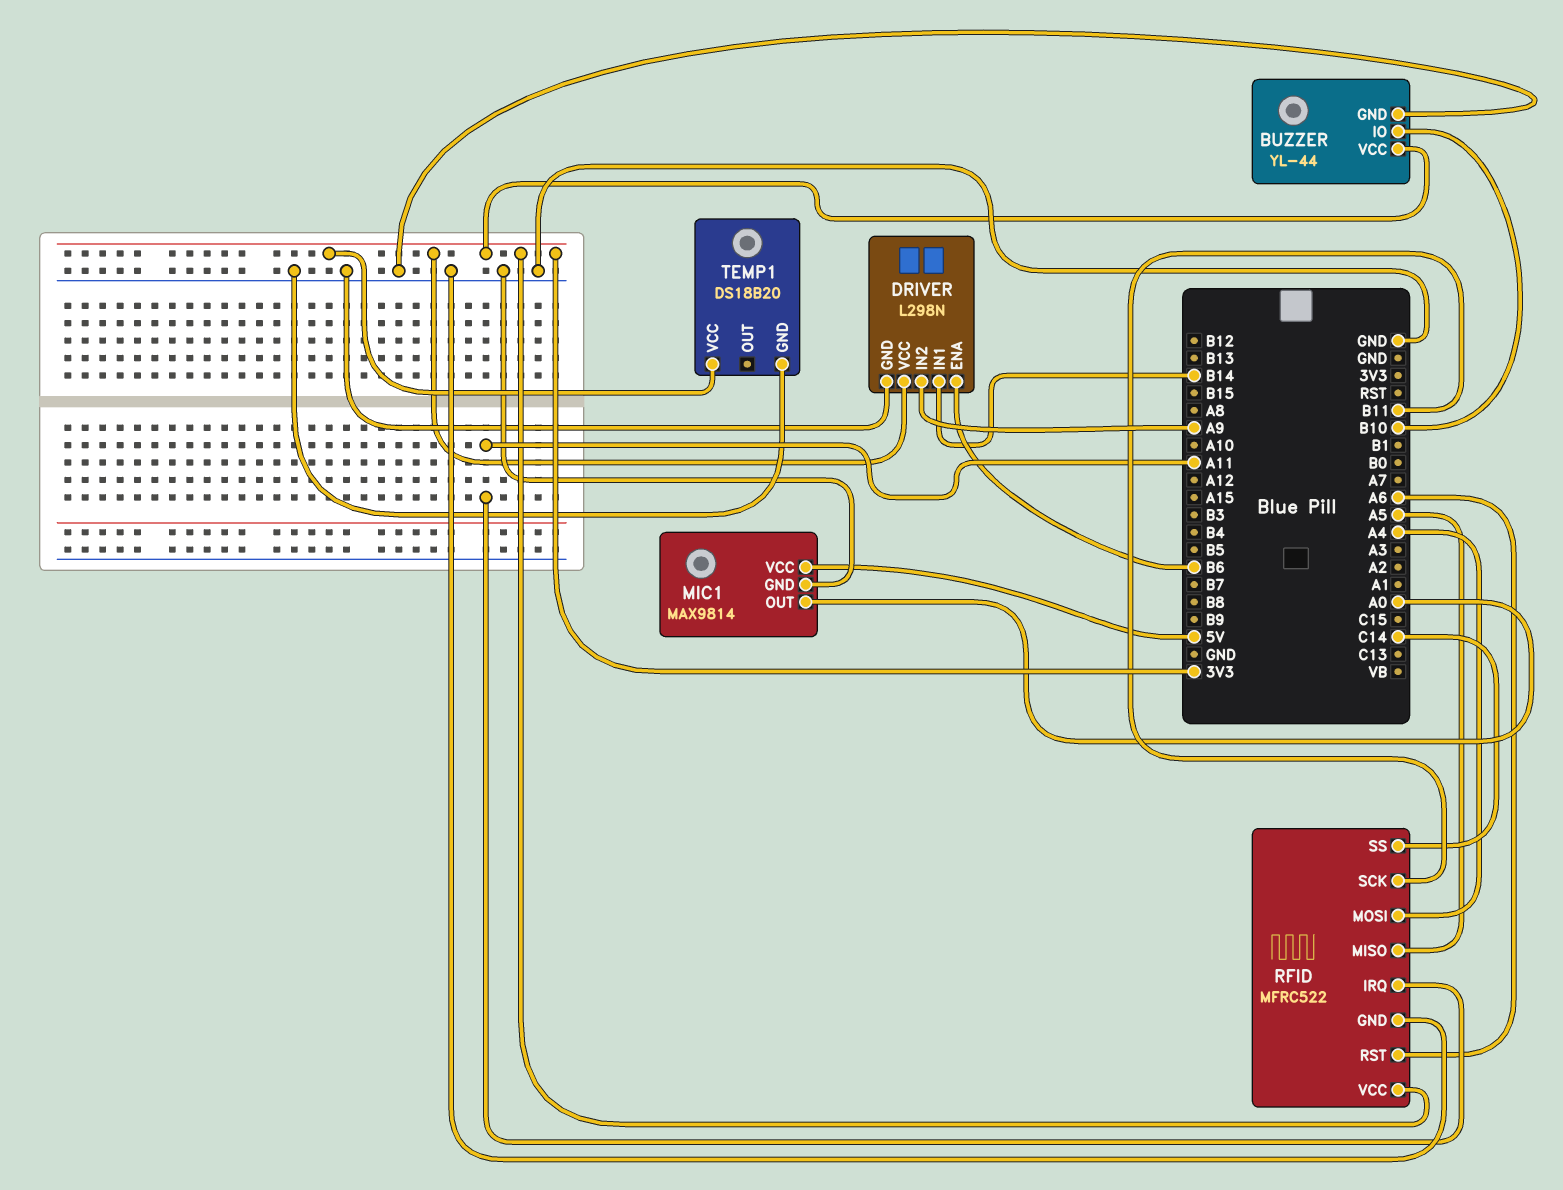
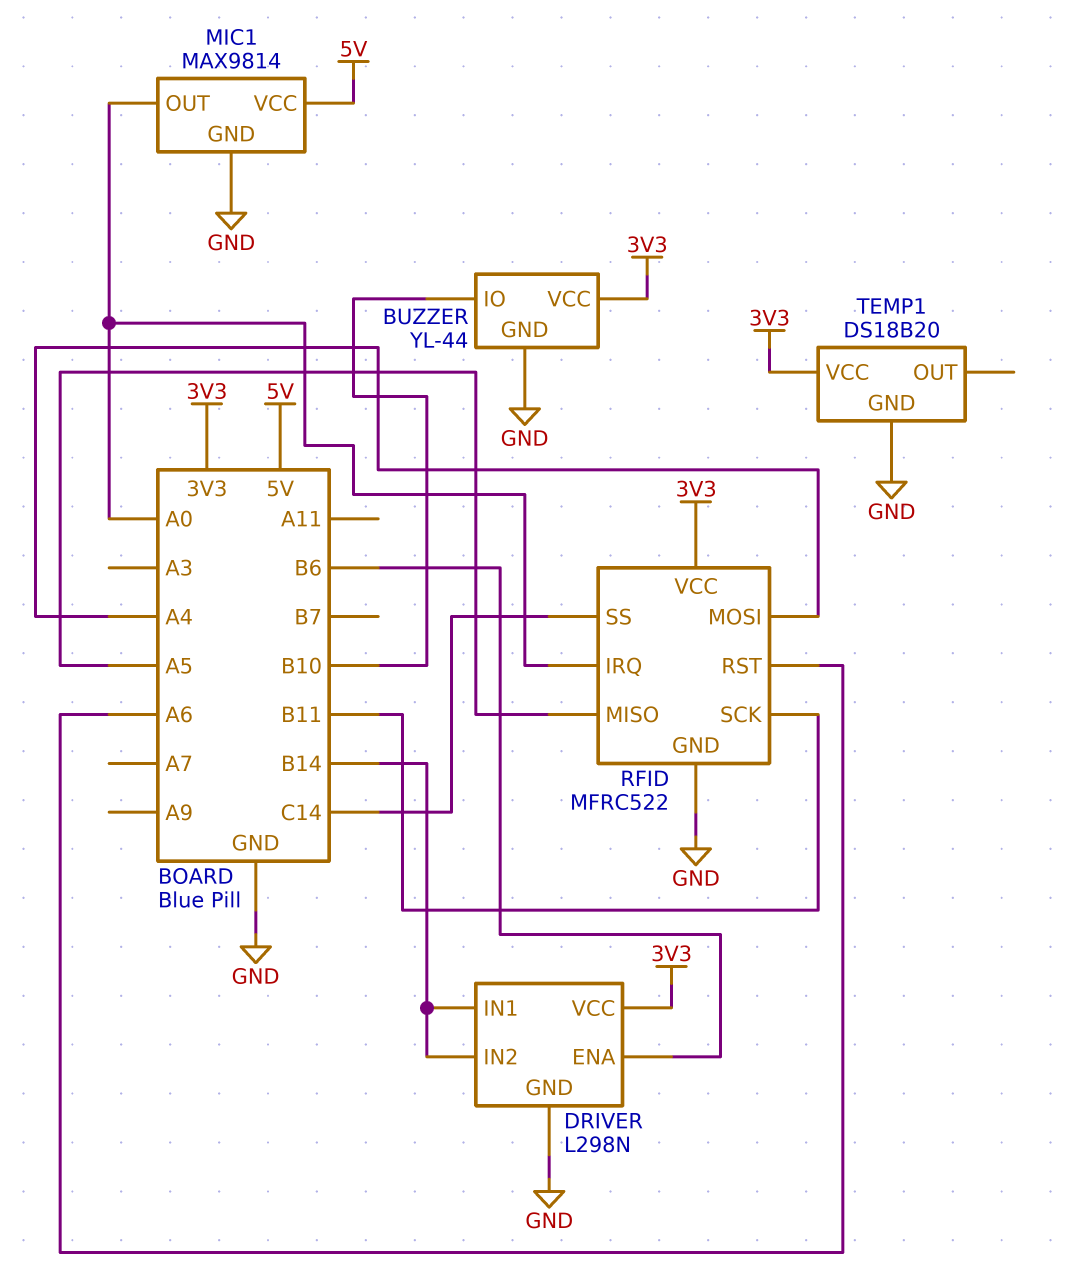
DRIVER pin IN2: A9 -> B14
RFID pin IRQ: A11 -> A0

